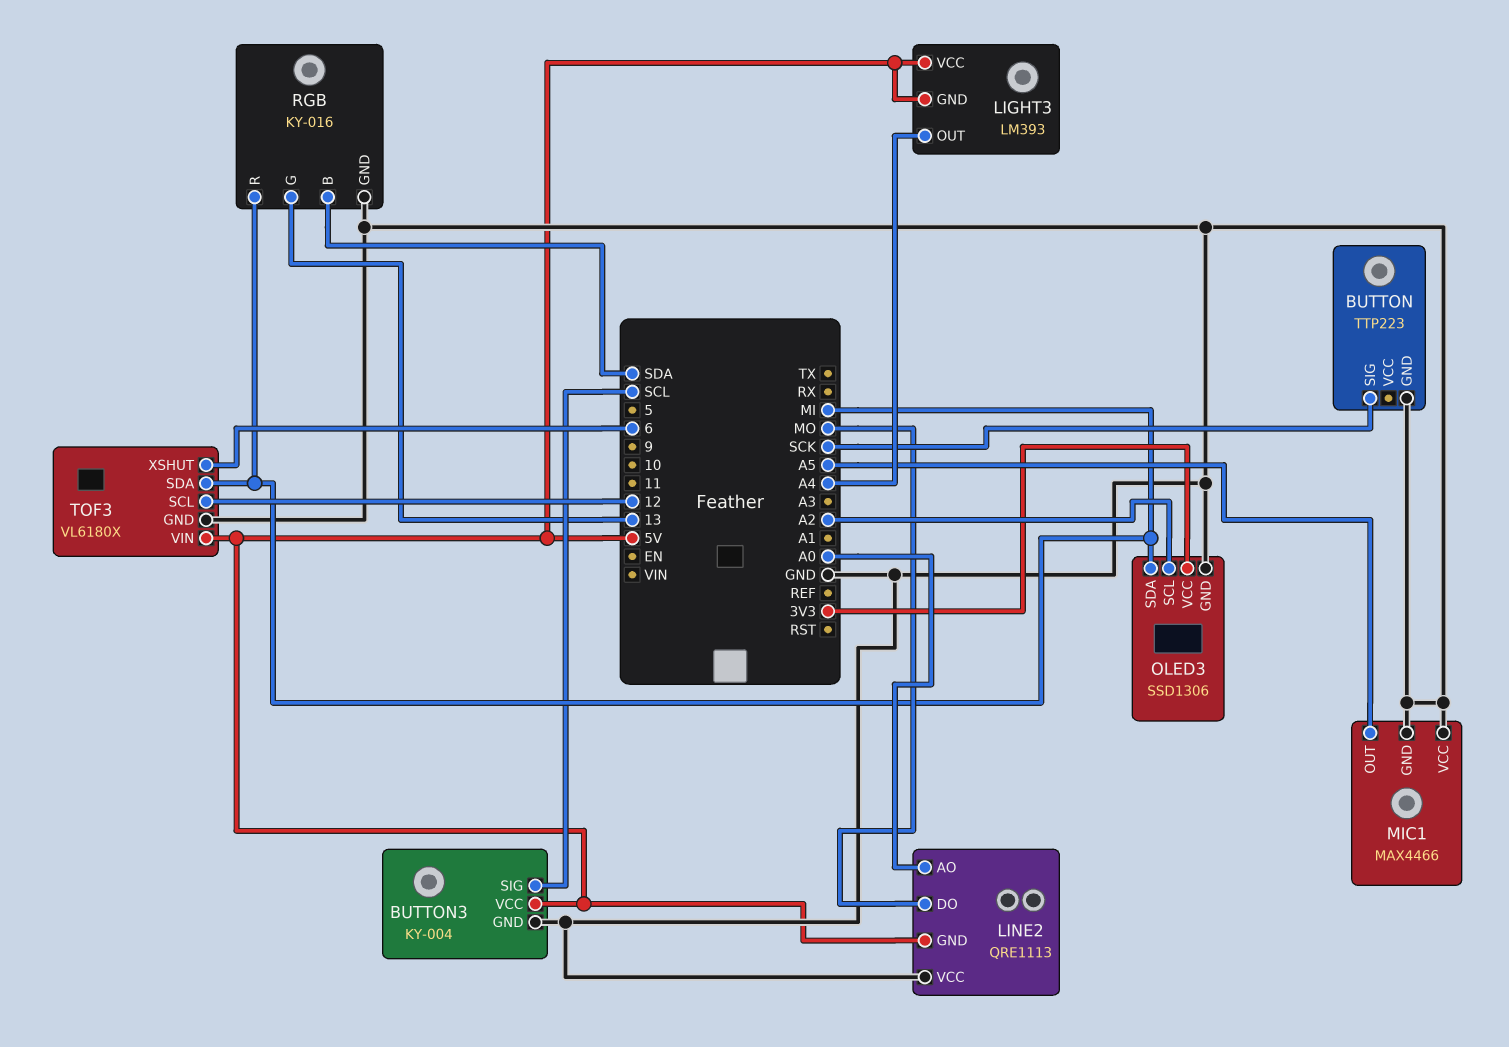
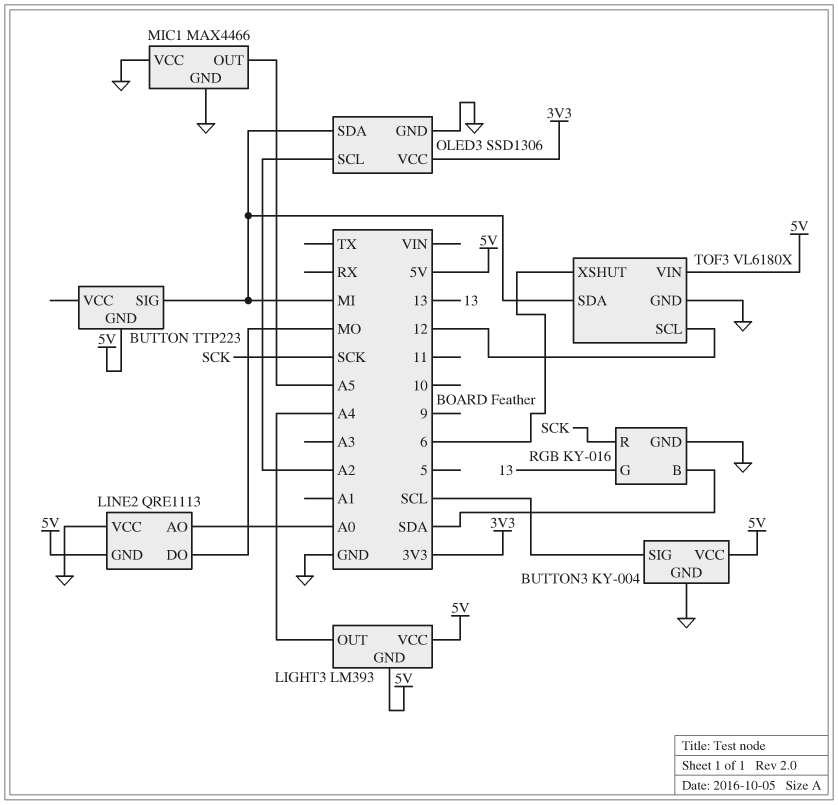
BUTTON pin GND: GND -> 5V
BUTTON pin SIG: SCK -> MI
RGB pin R: MI -> SCK

